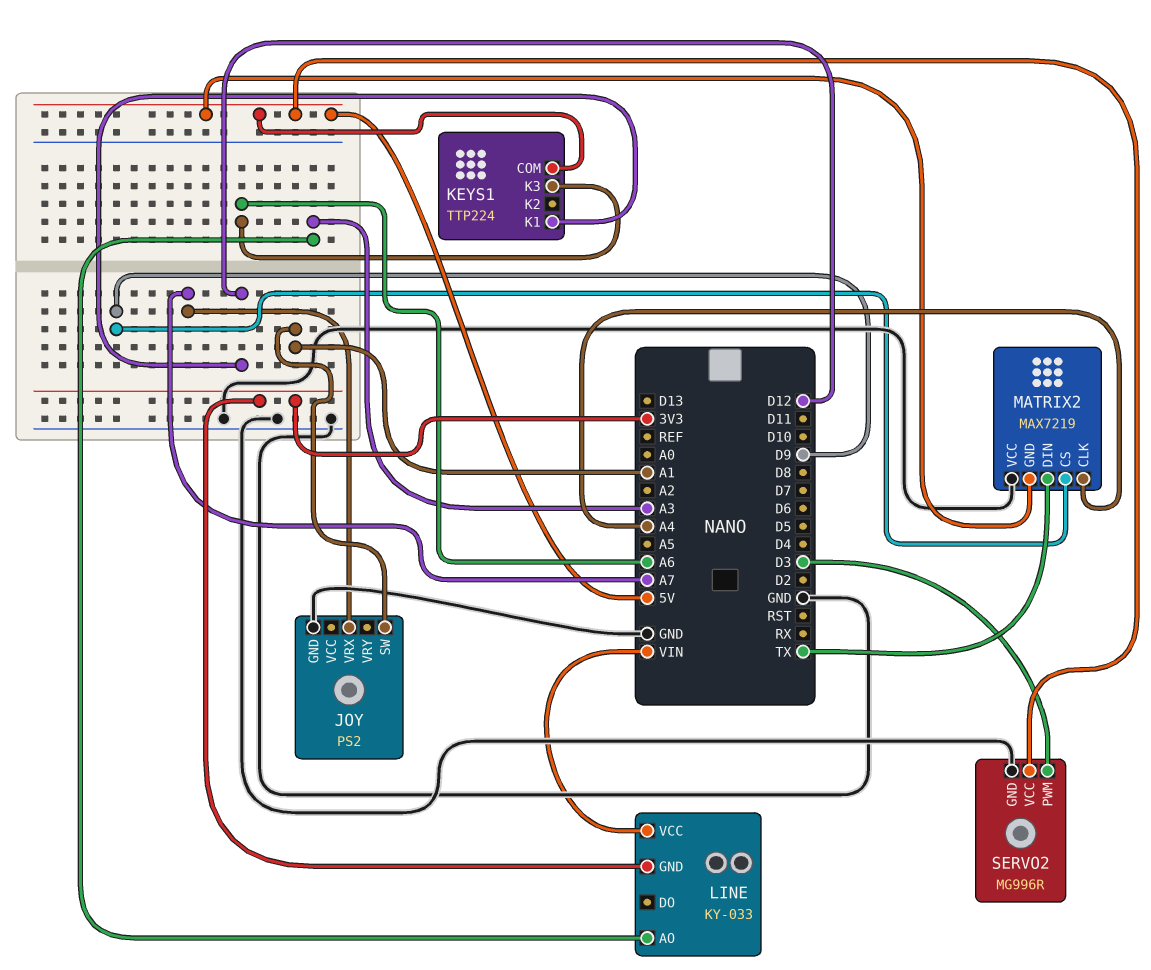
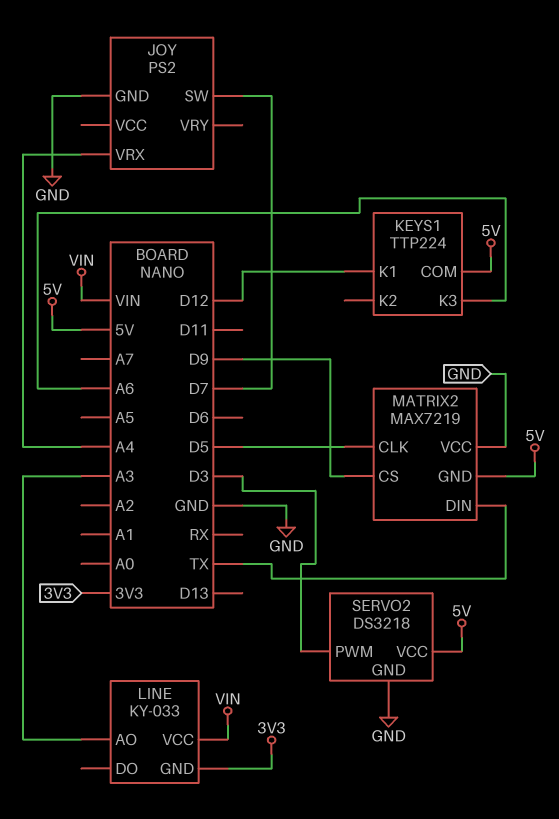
JOY pin SW: A1 -> D7
JOY pin VRX: A7 -> A4
MATRIX2 pin CLK: A4 -> D5
SERVO2: MG996R -> DS3218

